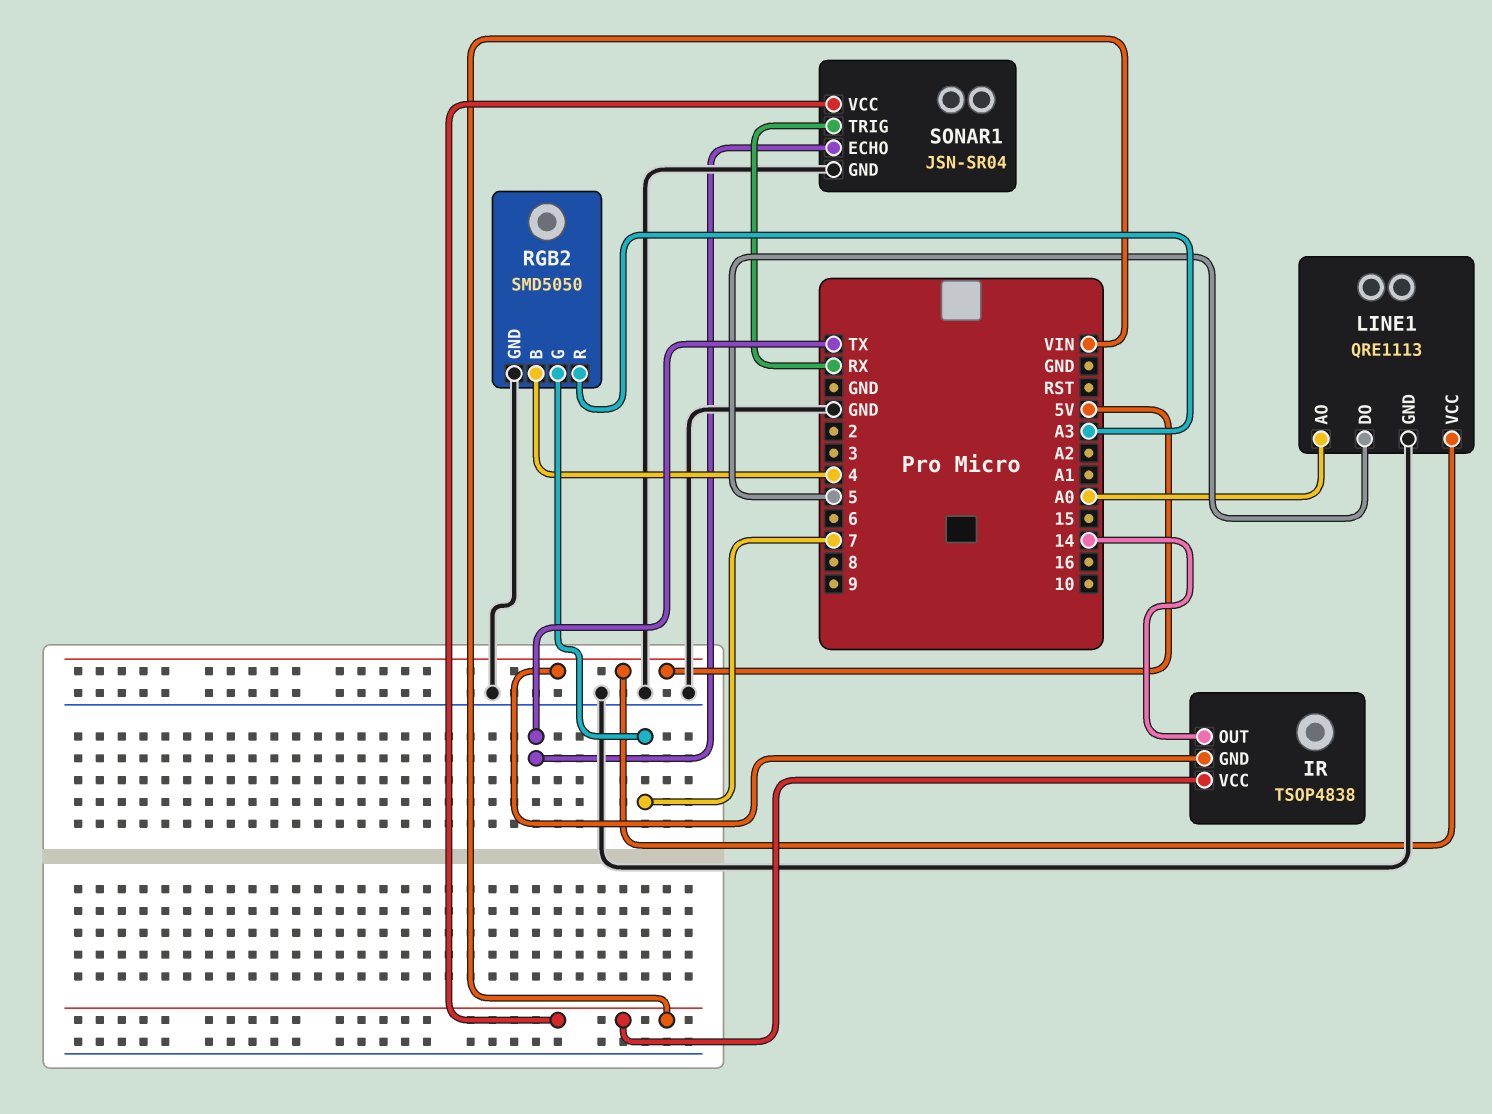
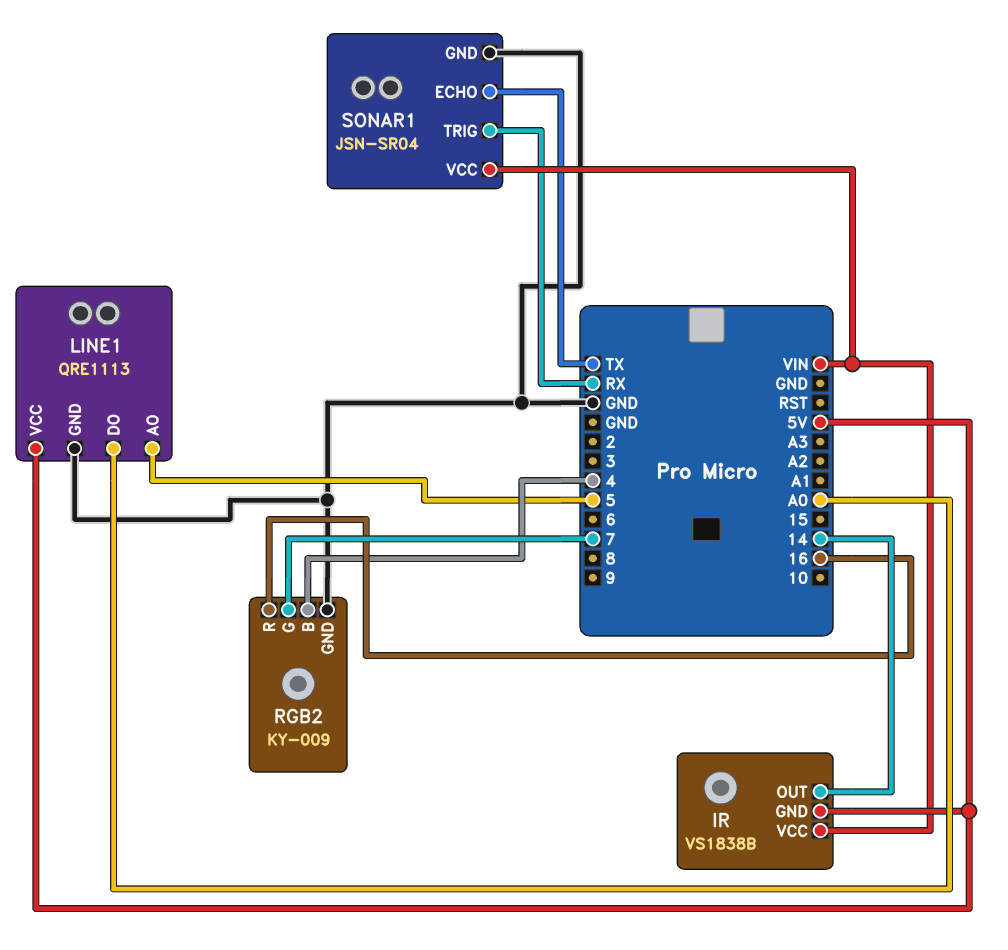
IR: TSOP4838 -> VS1838B
LINE1 pin AO: A0 -> 5
LINE1 pin DO: 5 -> A0
RGB2: SMD5050 -> KY-009
RGB2 pin R: A3 -> 16

